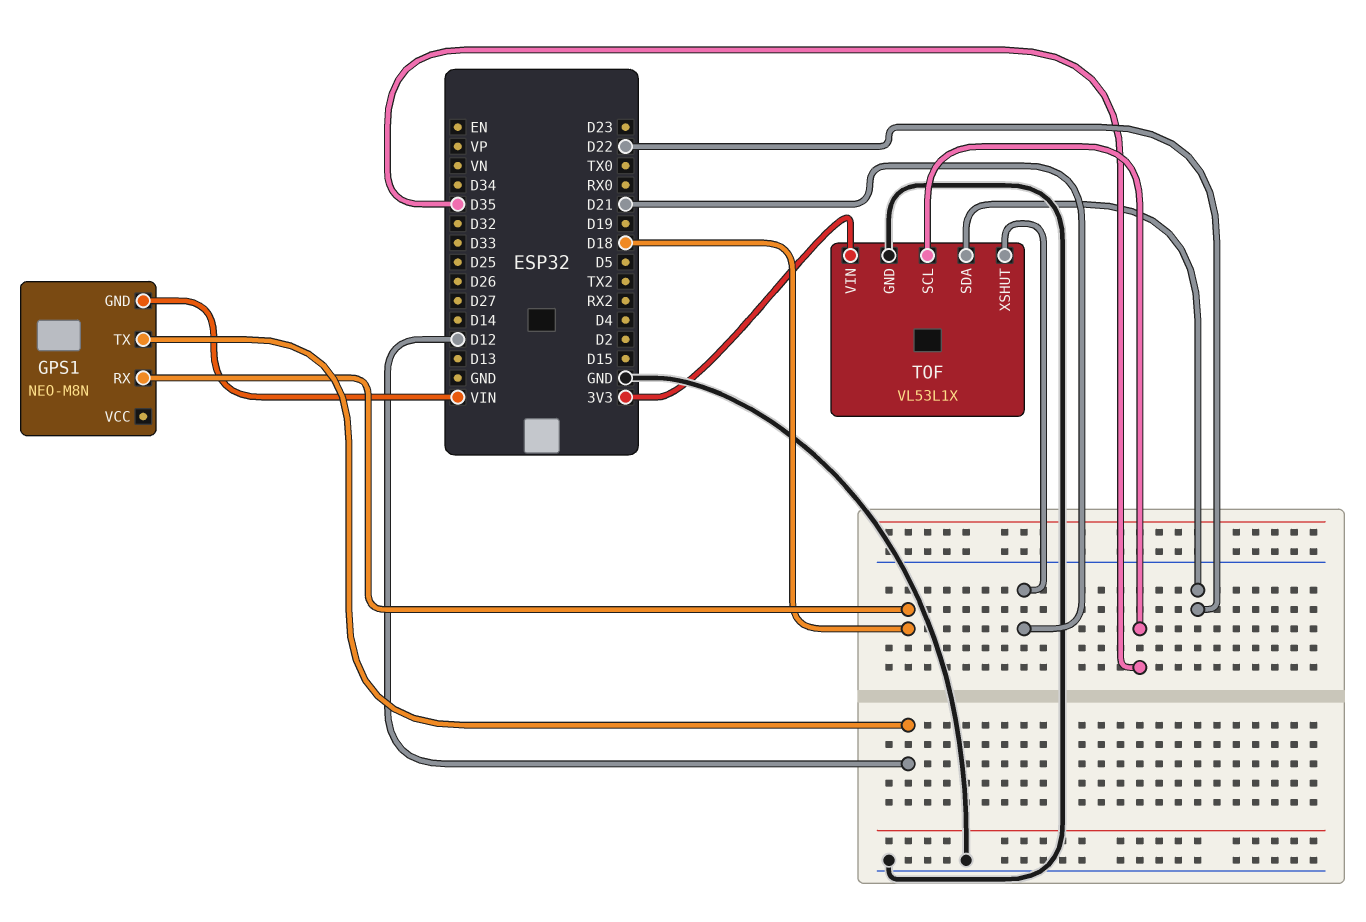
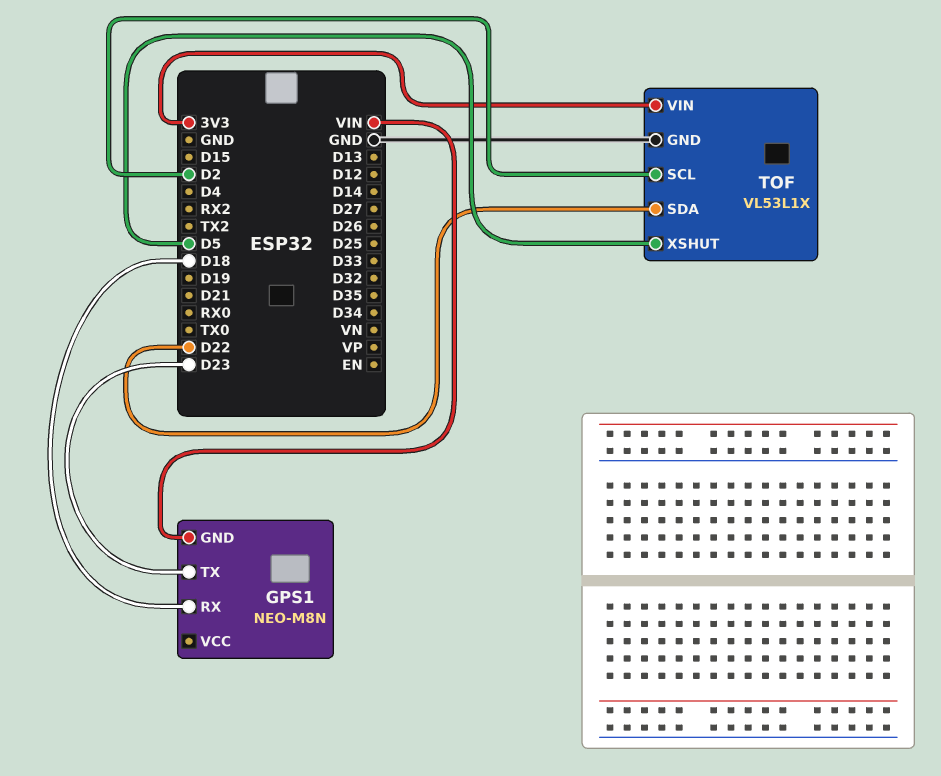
GPS1 pin TX: D12 -> D23
TOF pin SCL: D35 -> D2
TOF pin XSHUT: D21 -> D5

